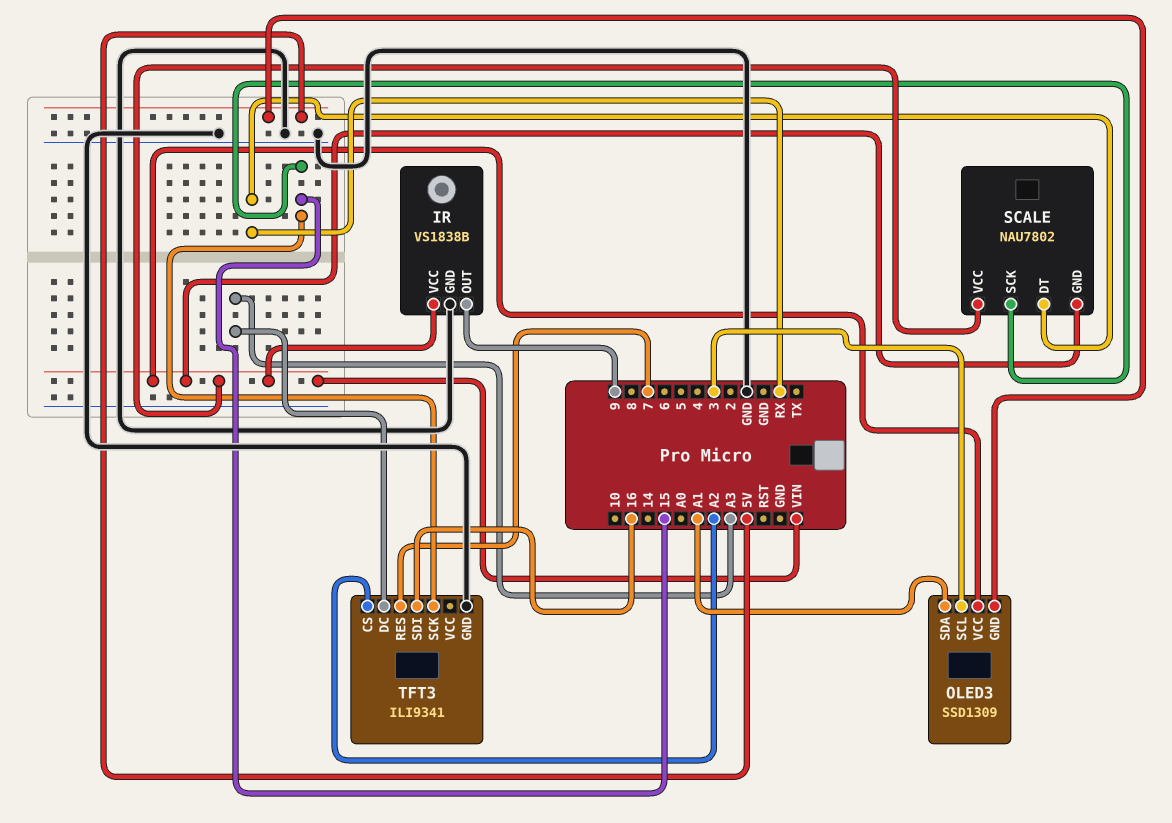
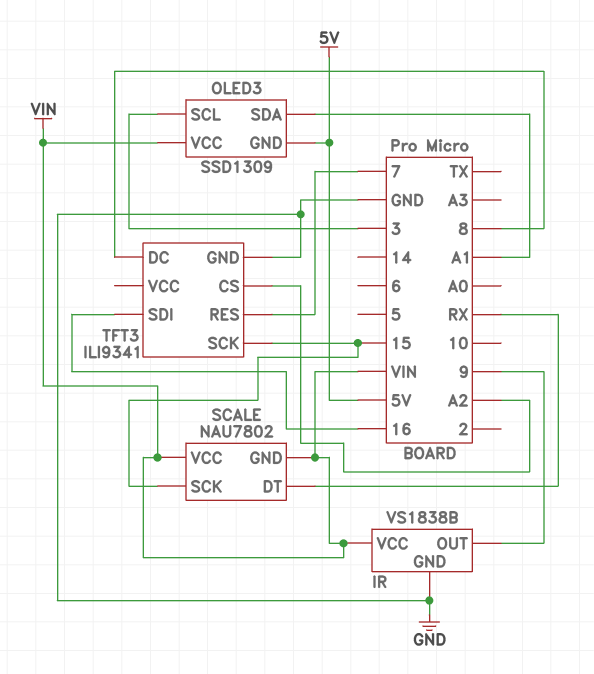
TFT3 pin DC: A3 -> 8

